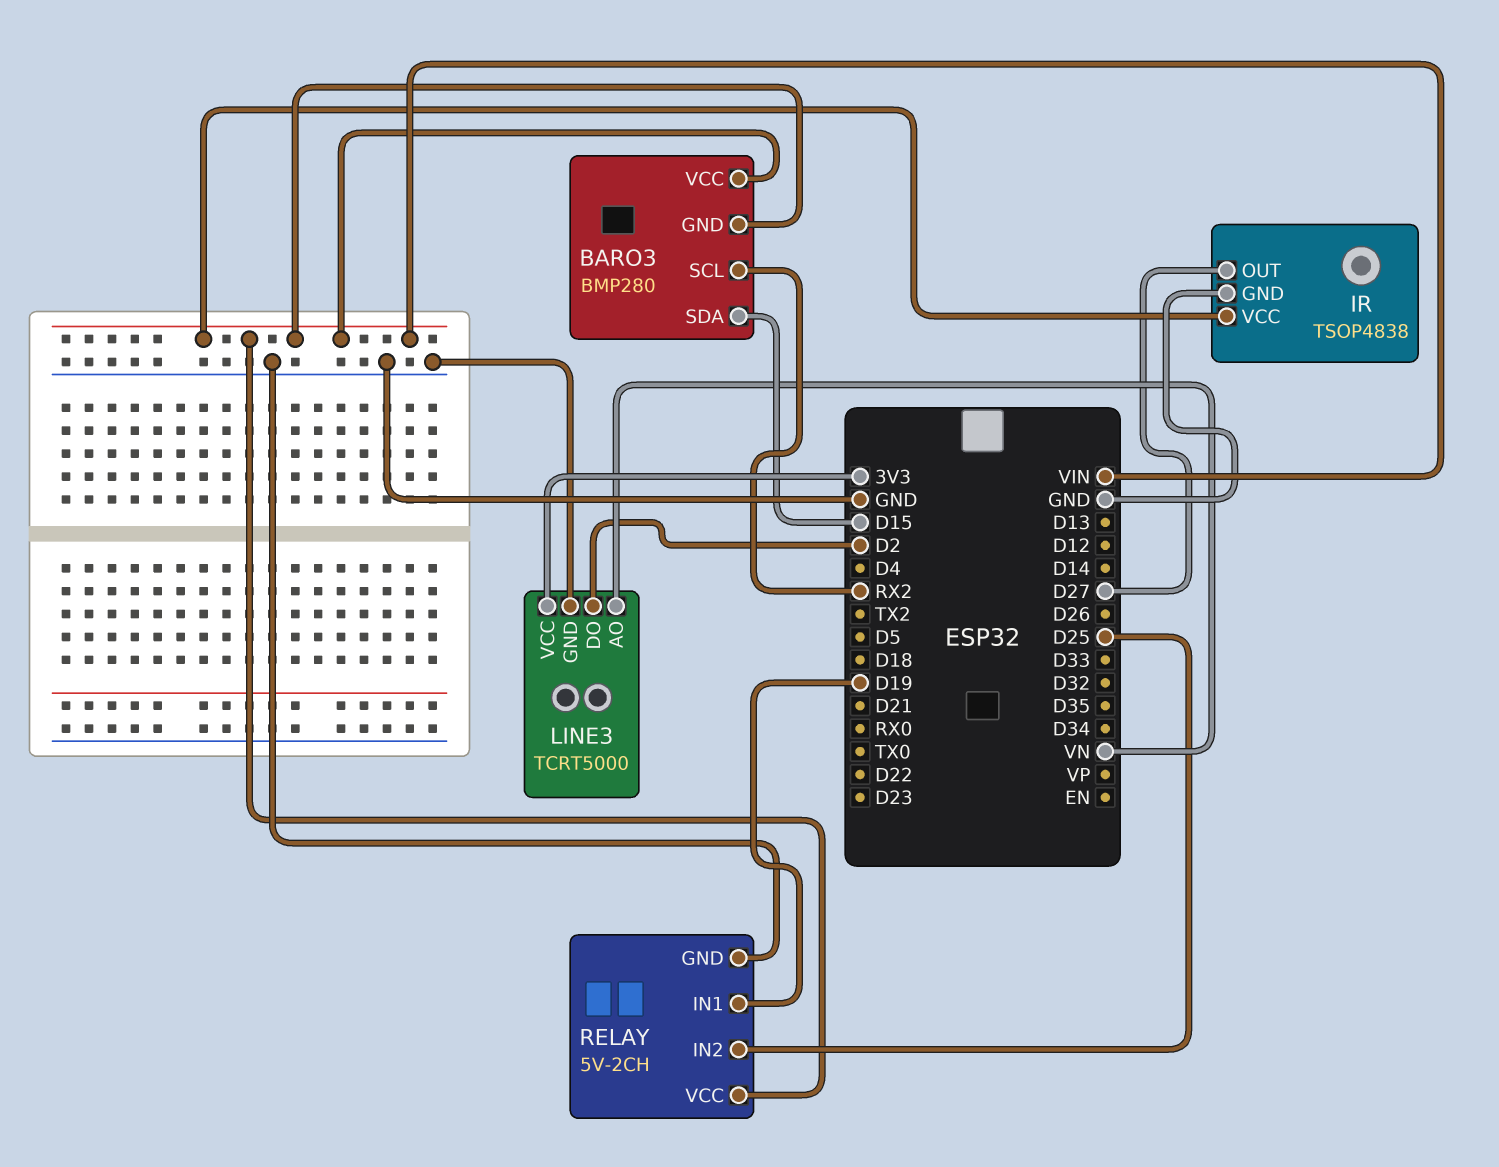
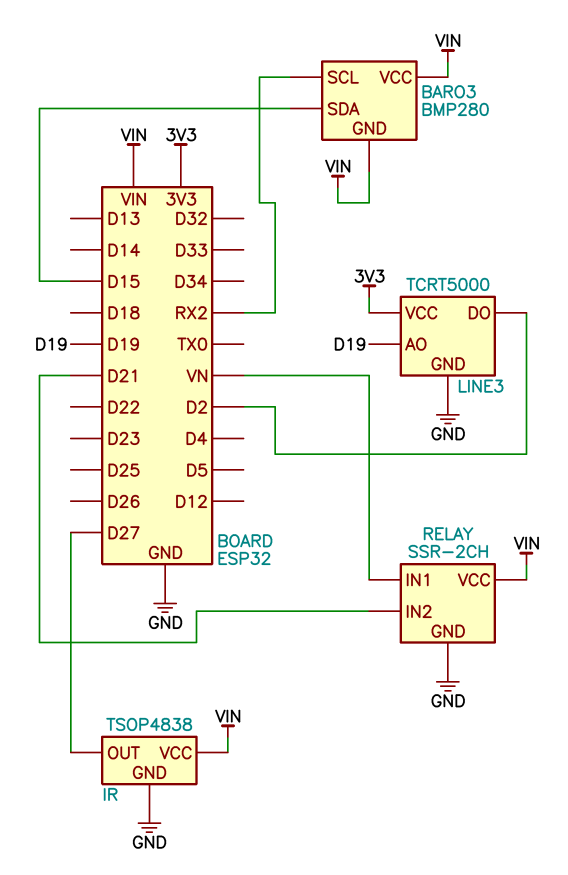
LINE3 pin AO: VN -> D19
RELAY: 5V-2CH -> SSR-2CH
RELAY pin IN1: D19 -> VN
RELAY pin IN2: D25 -> D21

